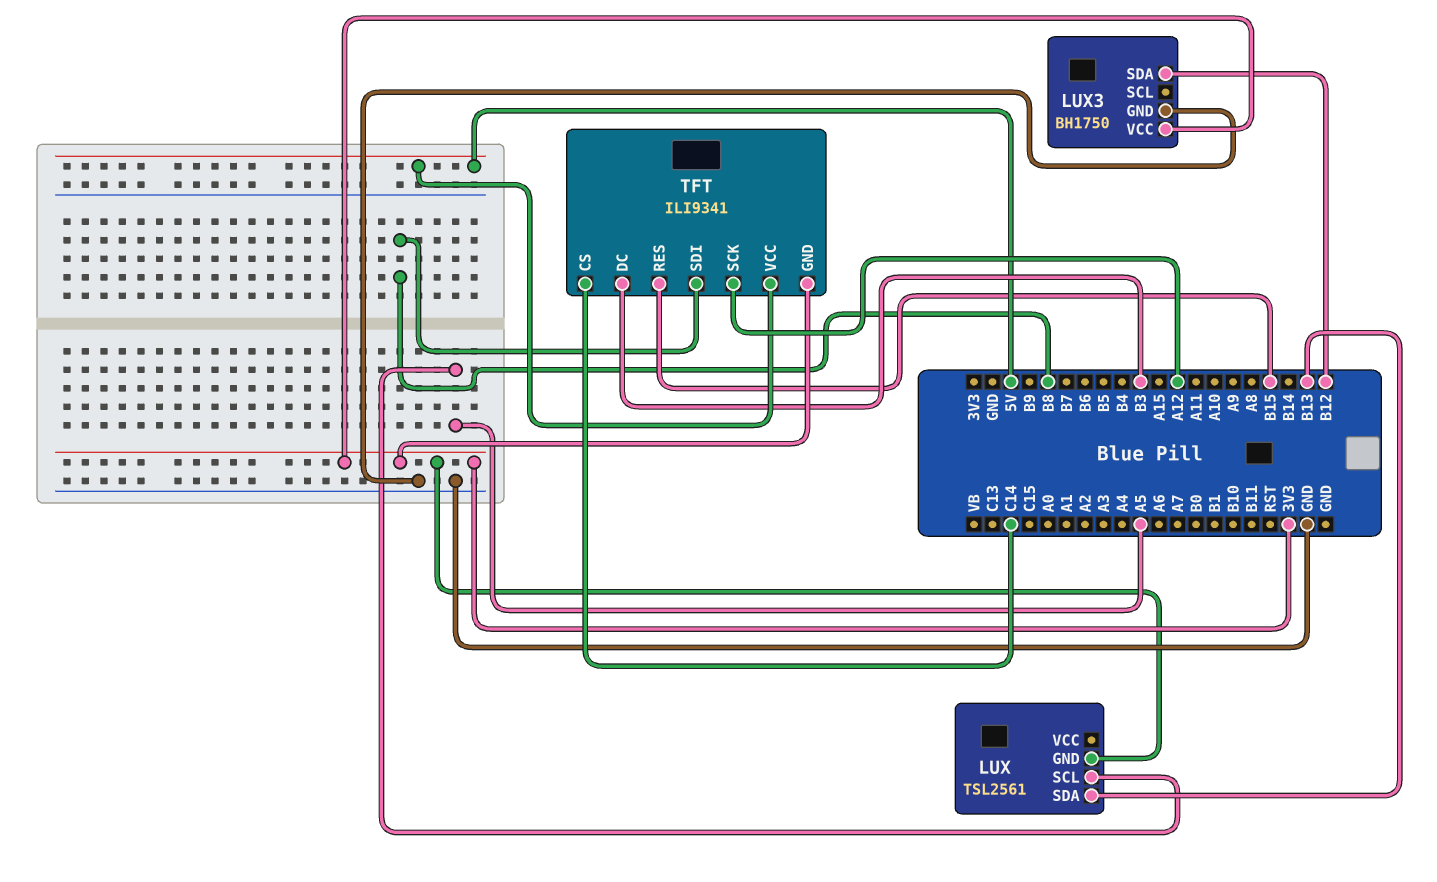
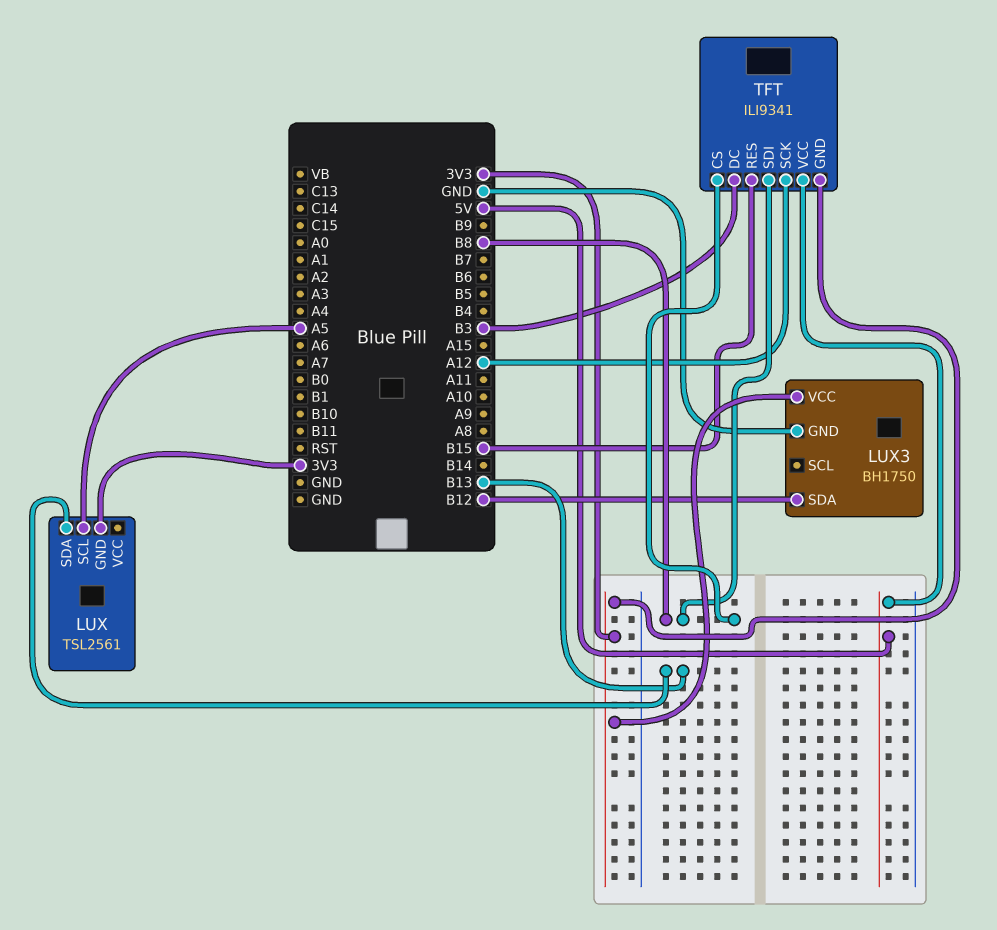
TFT pin CS: C14 -> B8

